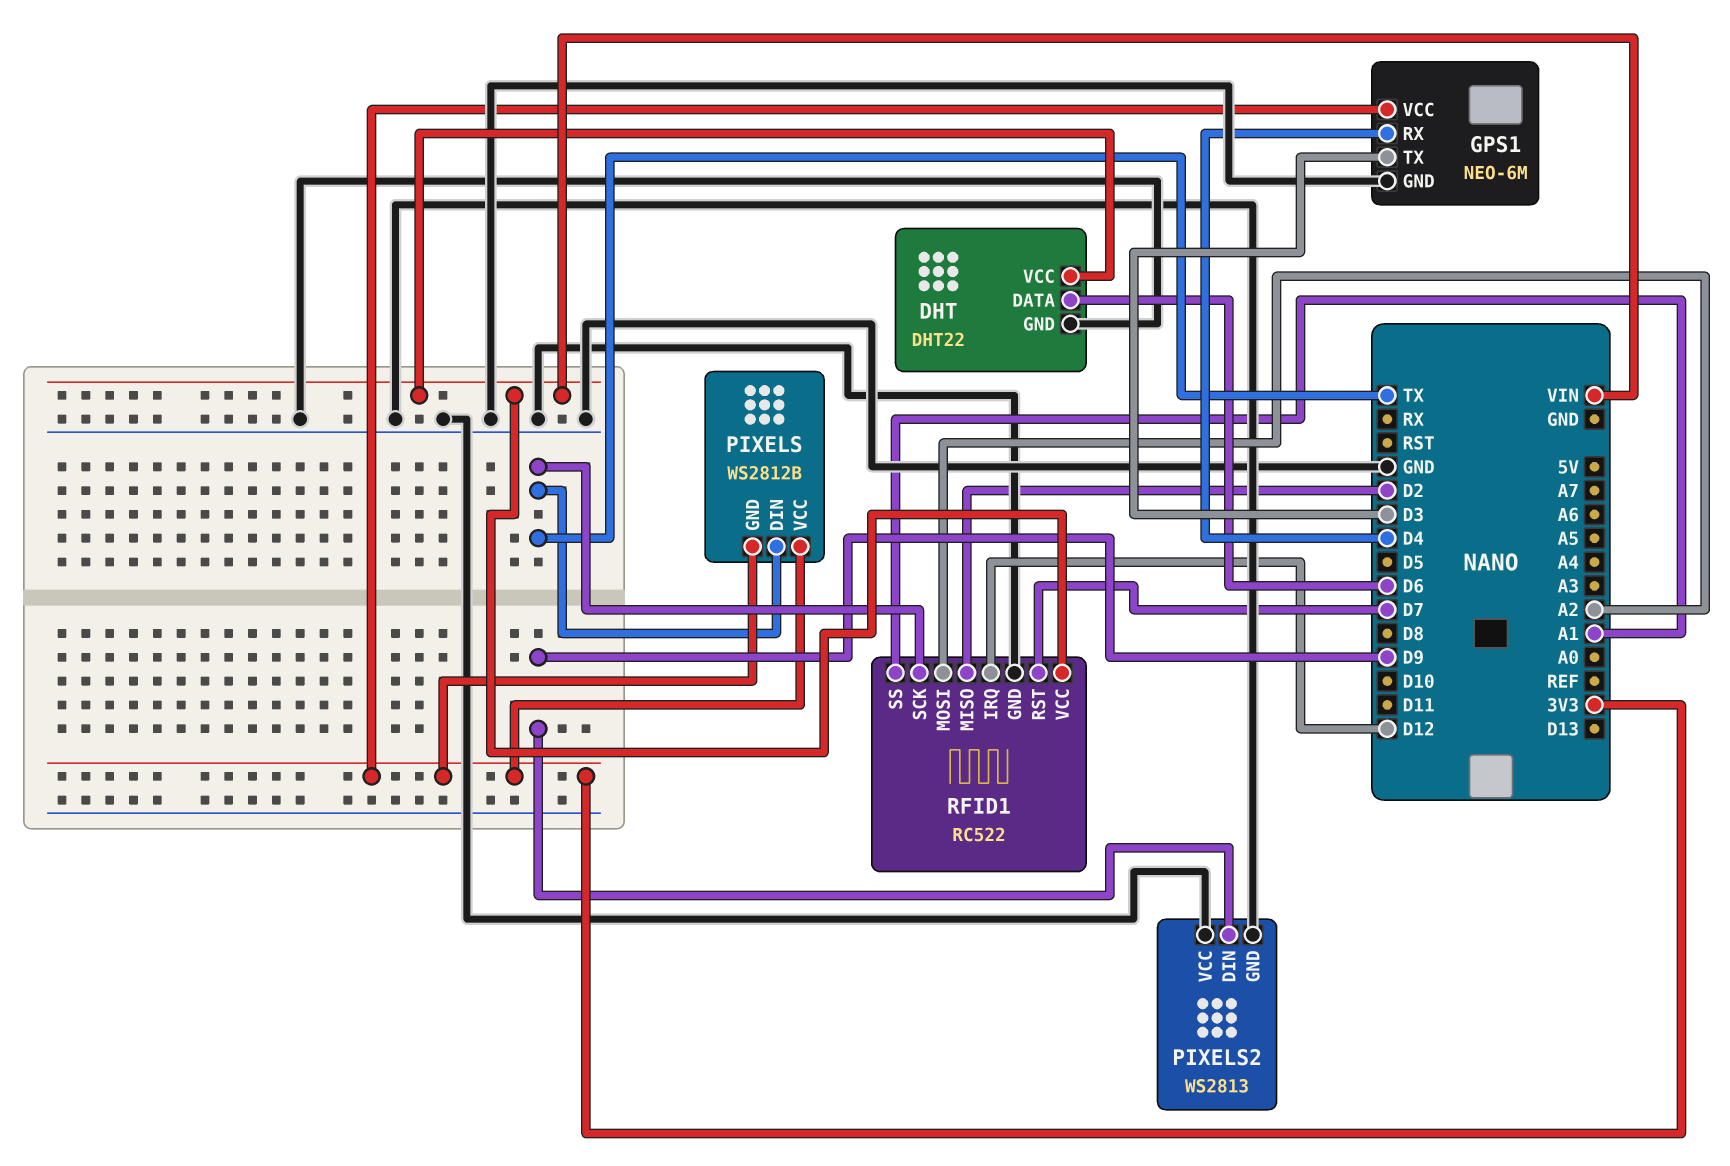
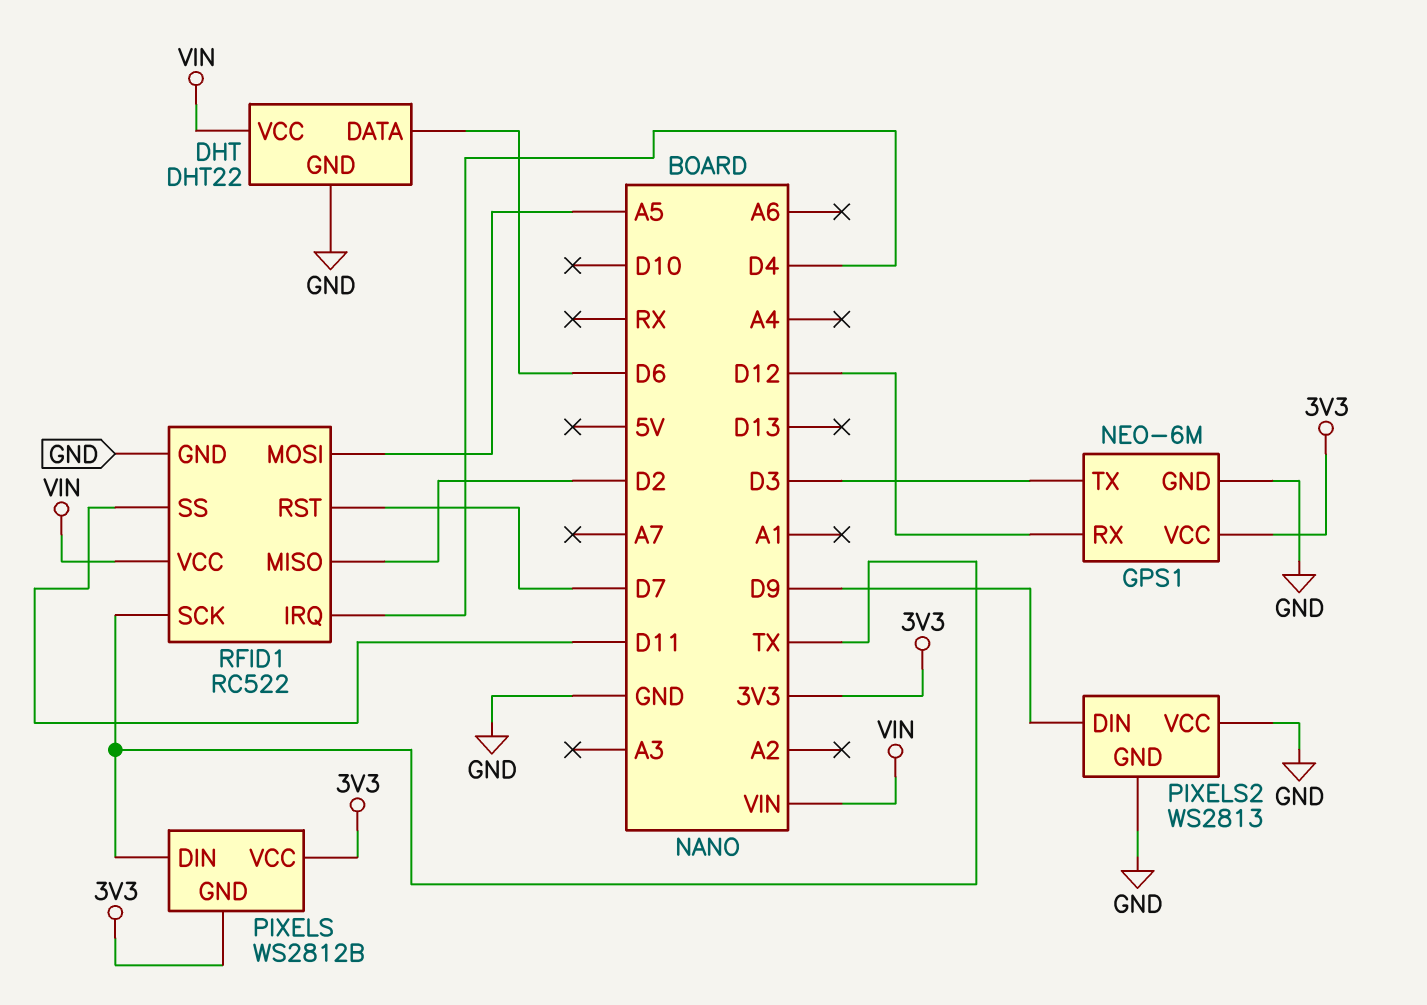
GPS1 pin RX: D4 -> D12
RFID1 pin IRQ: D12 -> D4
RFID1 pin MOSI: A2 -> A5
RFID1 pin SS: A1 -> D11

